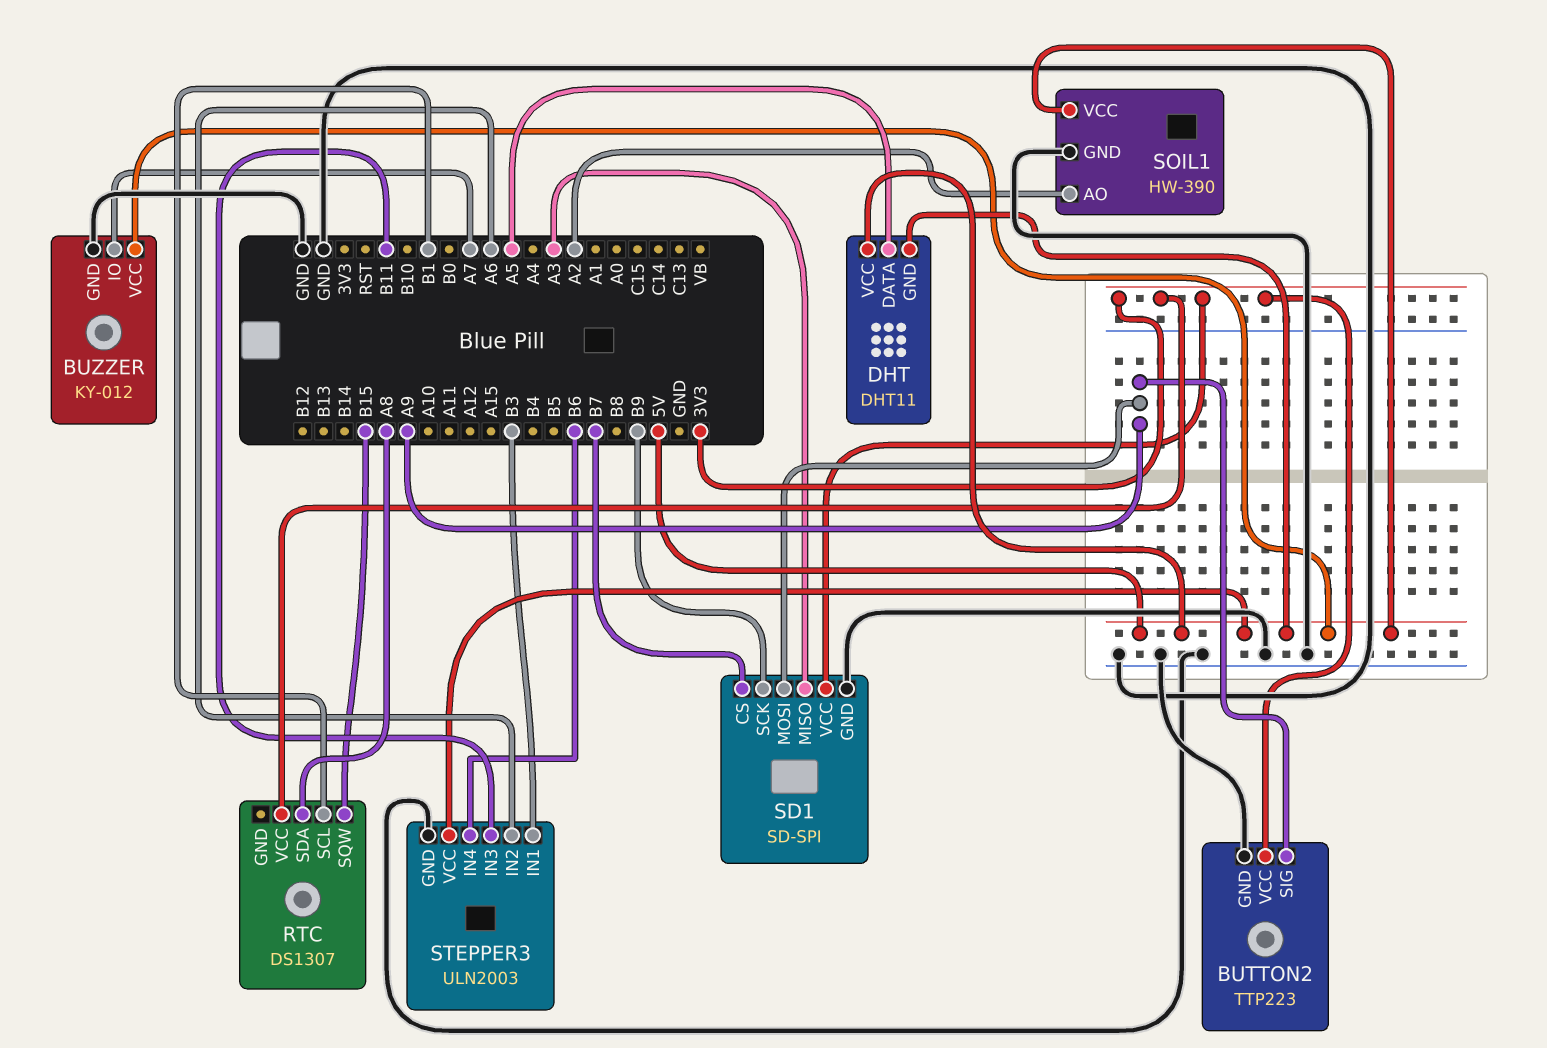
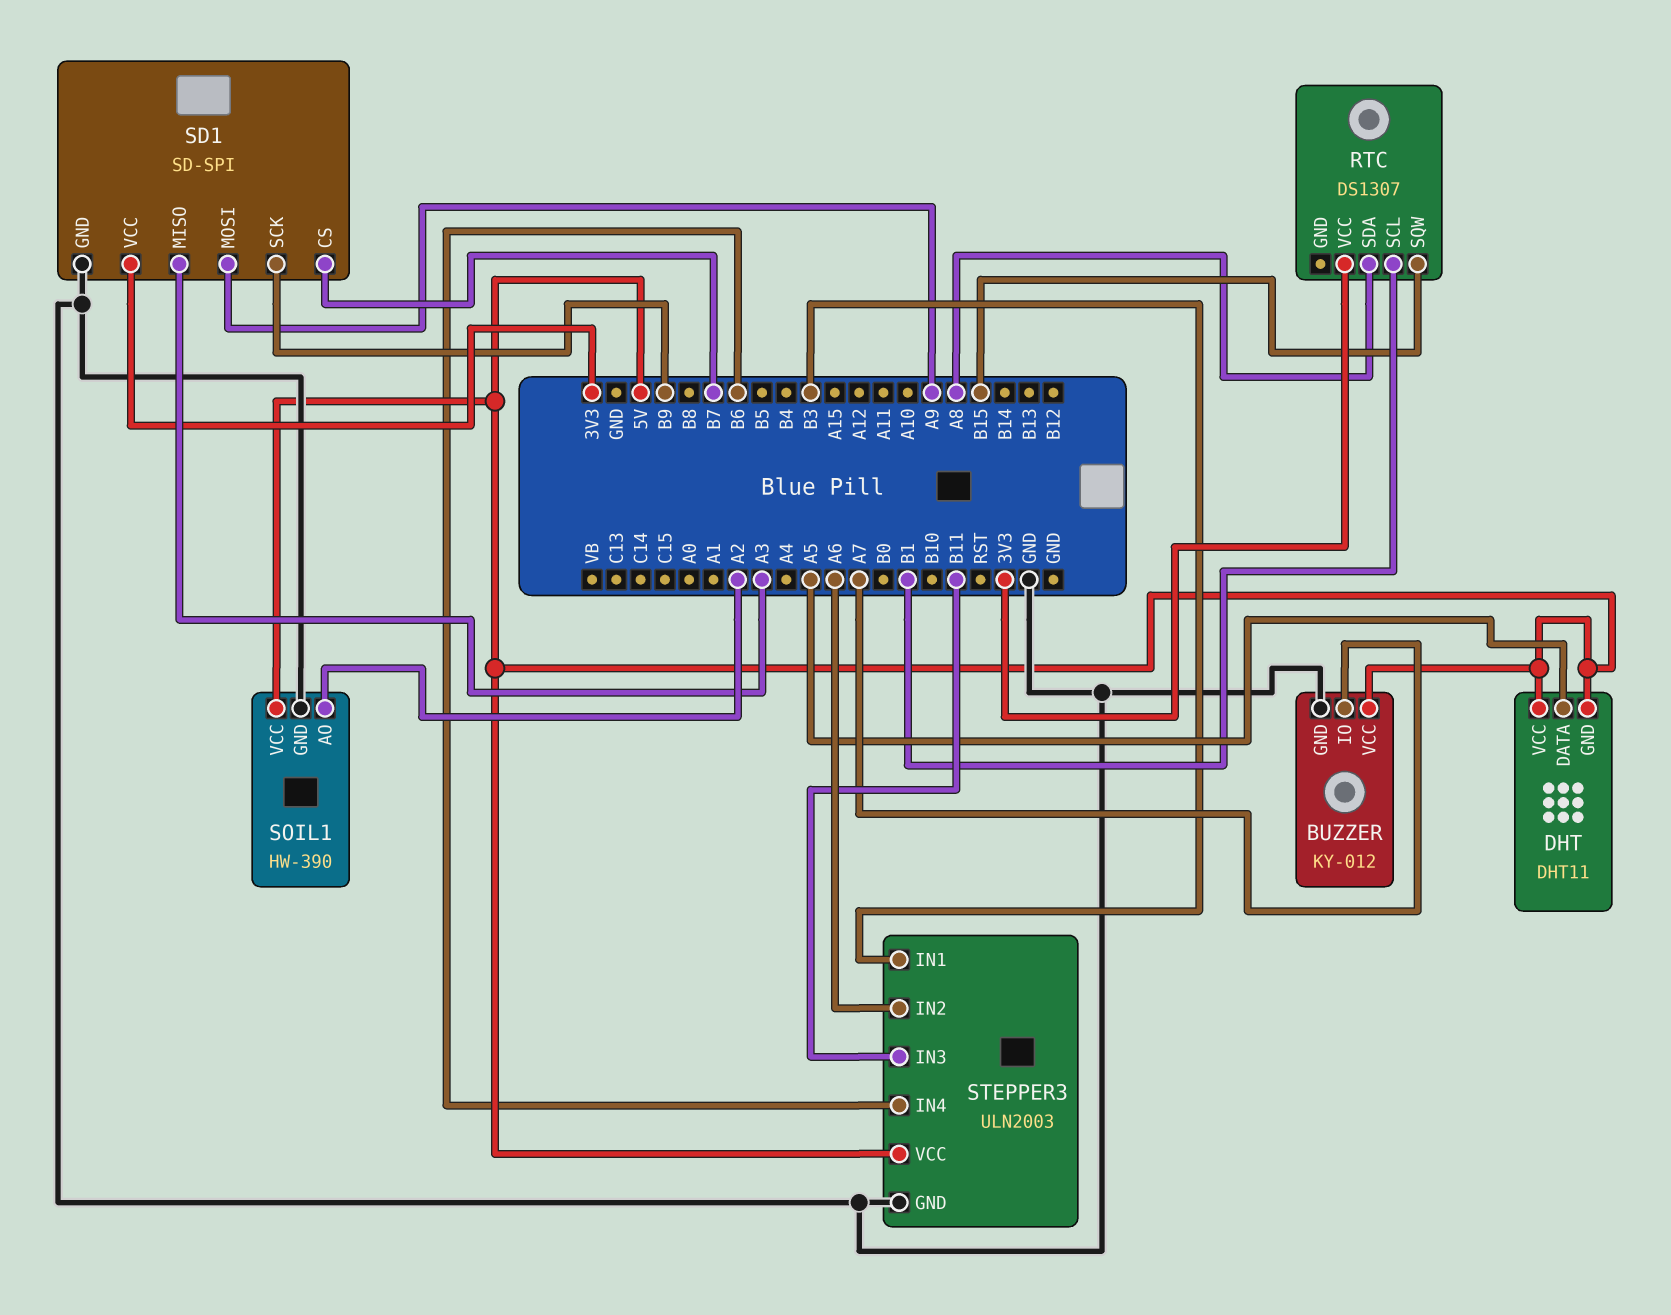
BUTTON2: TTP223 -> none
BUTTON2 pin GND: GND -> none
BUTTON2 pin SIG: A9 -> none
BUTTON2 pin VCC: 3V3 -> none

